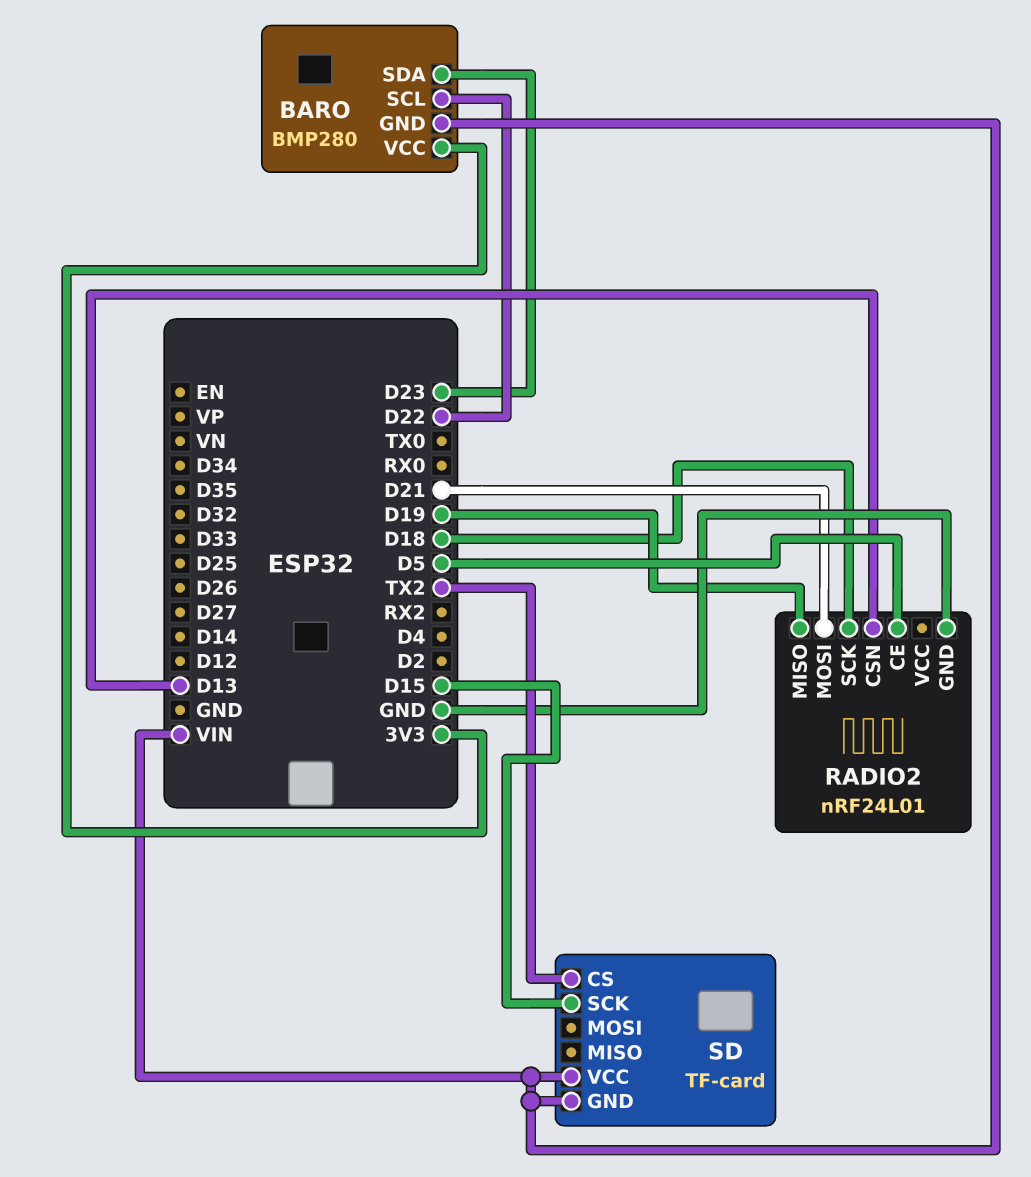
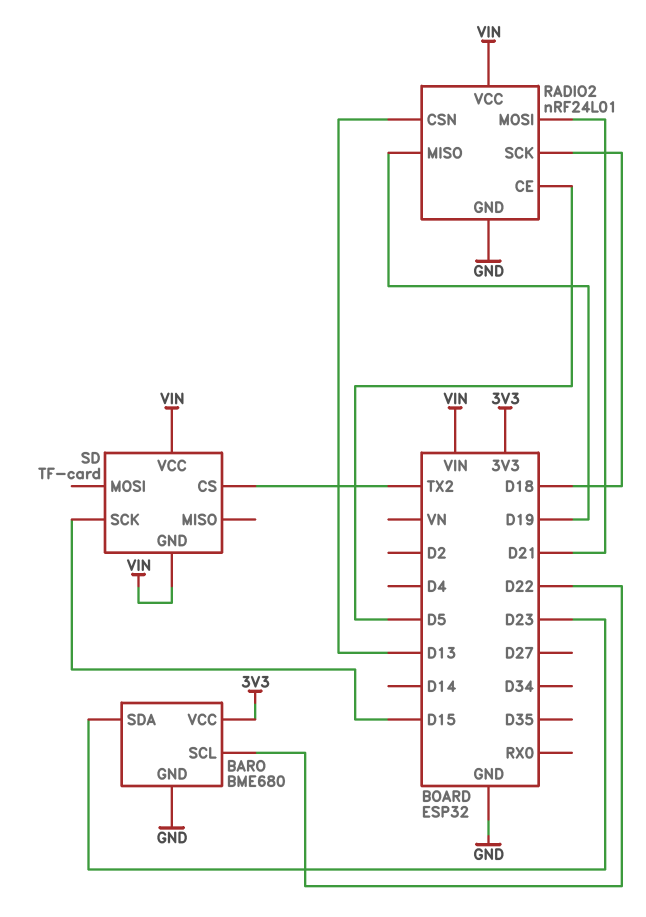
BARO: BMP280 -> BME680
BARO pin GND: VIN -> GND
RADIO2 pin VCC: none -> VIN

